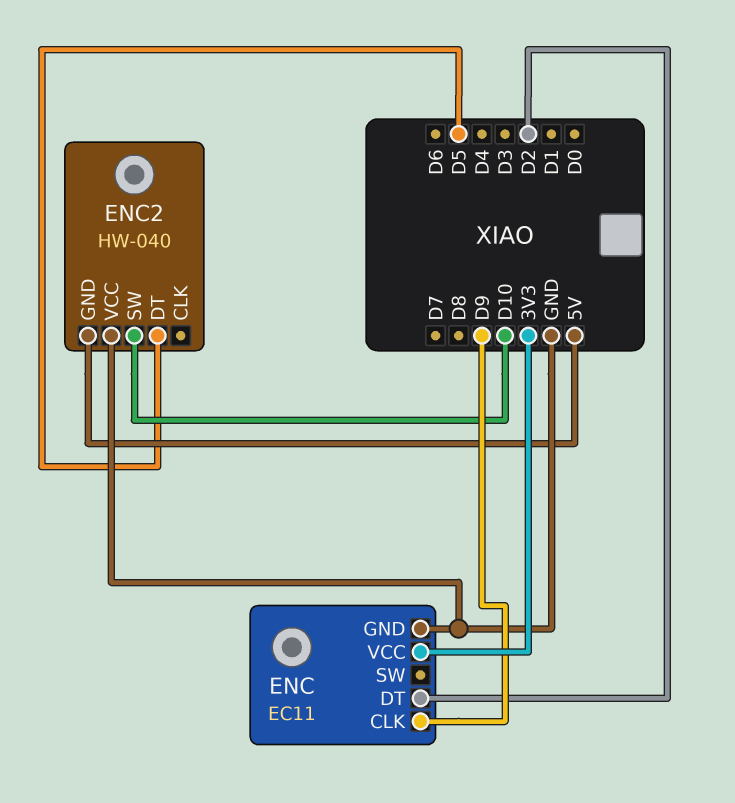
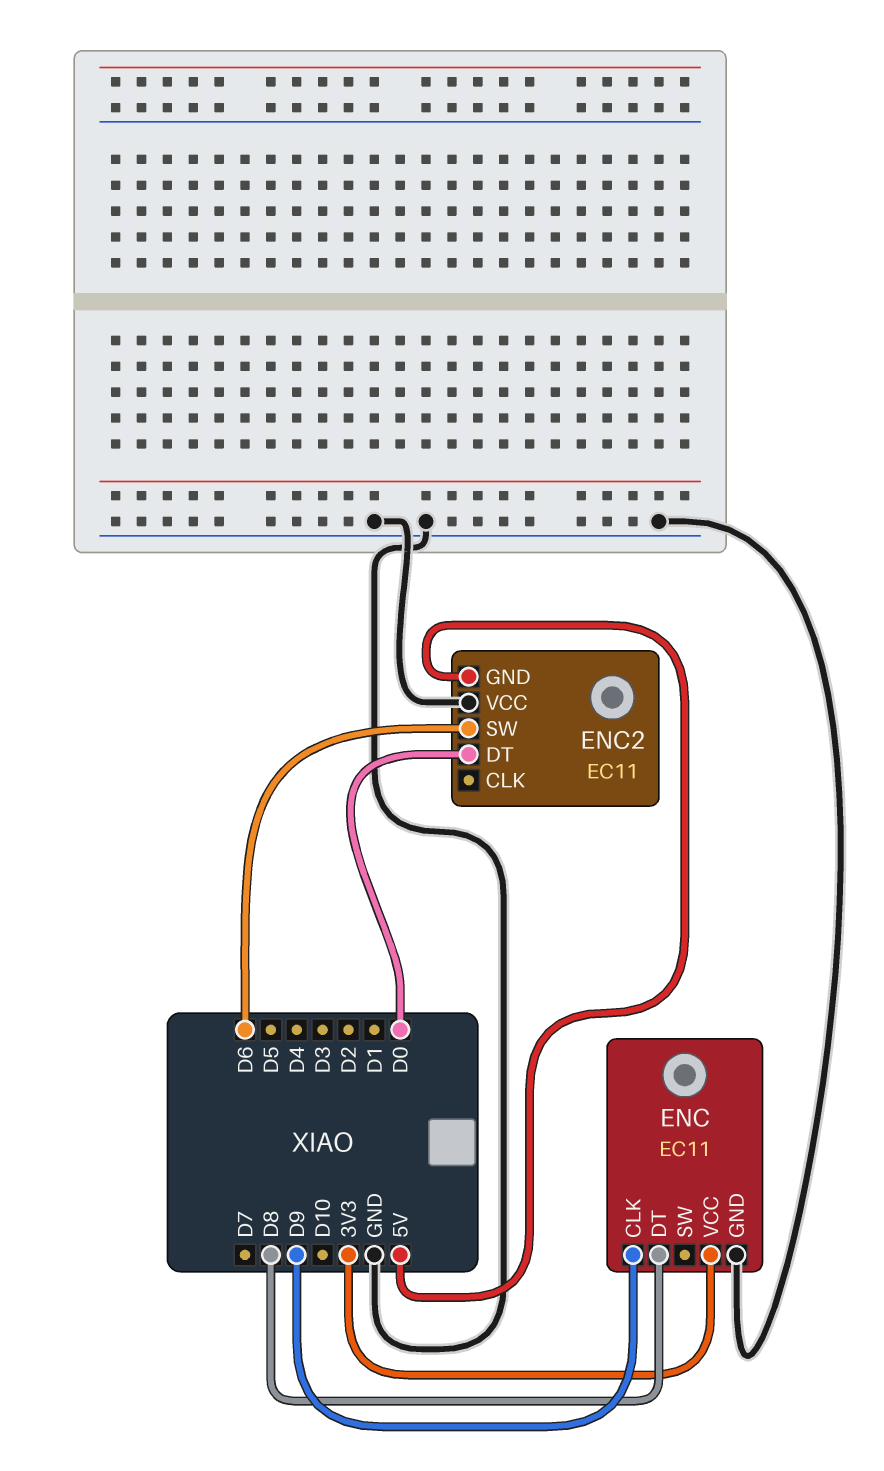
ENC pin DT: D2 -> D8
ENC2: HW-040 -> EC11
ENC2 pin DT: D5 -> D0
ENC2 pin SW: D10 -> D6

